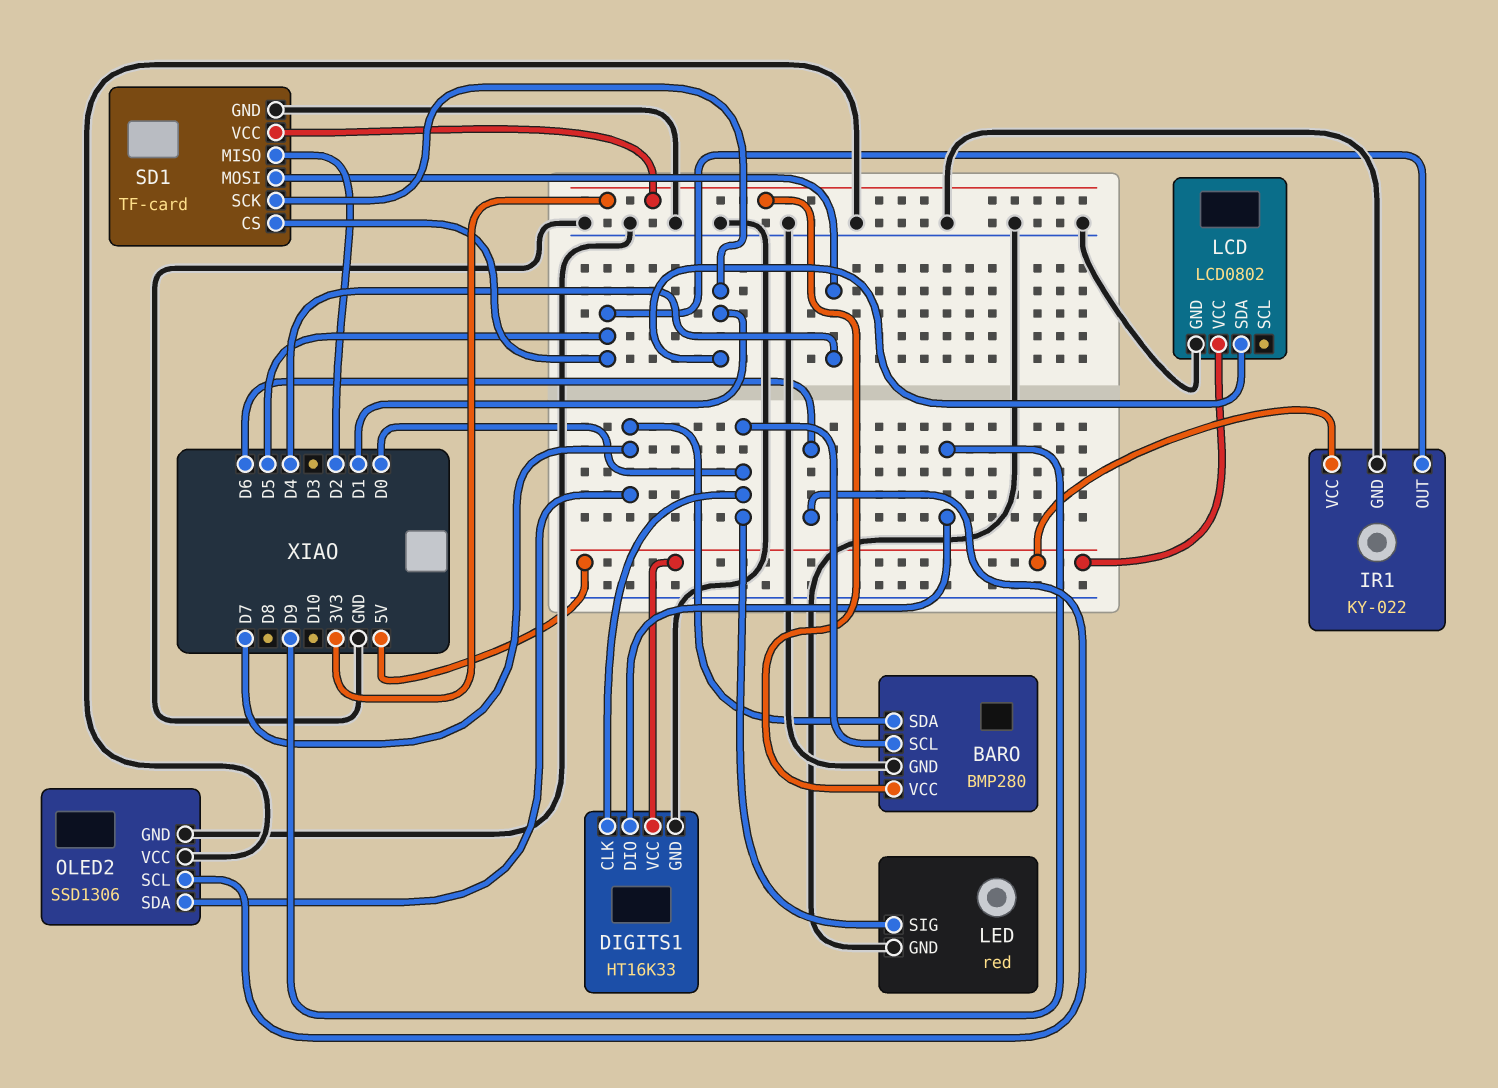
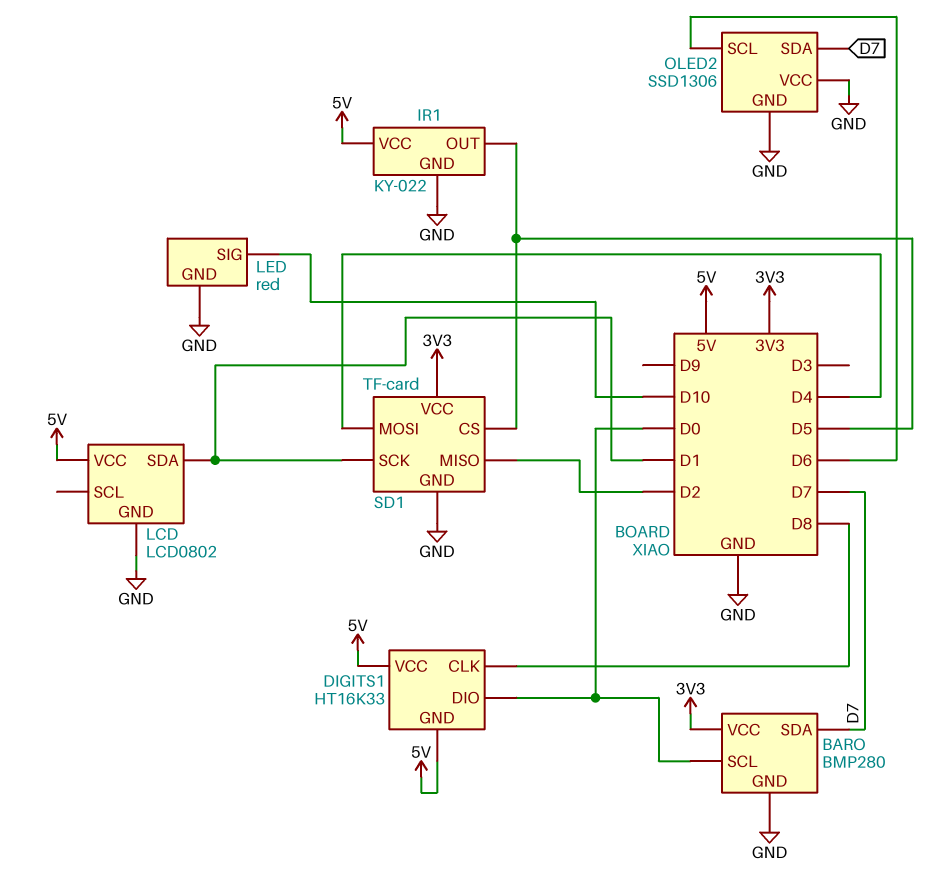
DIGITS1 pin CLK: D0 -> D8
DIGITS1 pin DIO: D9 -> D0
DIGITS1 pin GND: GND -> 5V
LED pin SIG: D0 -> D10

